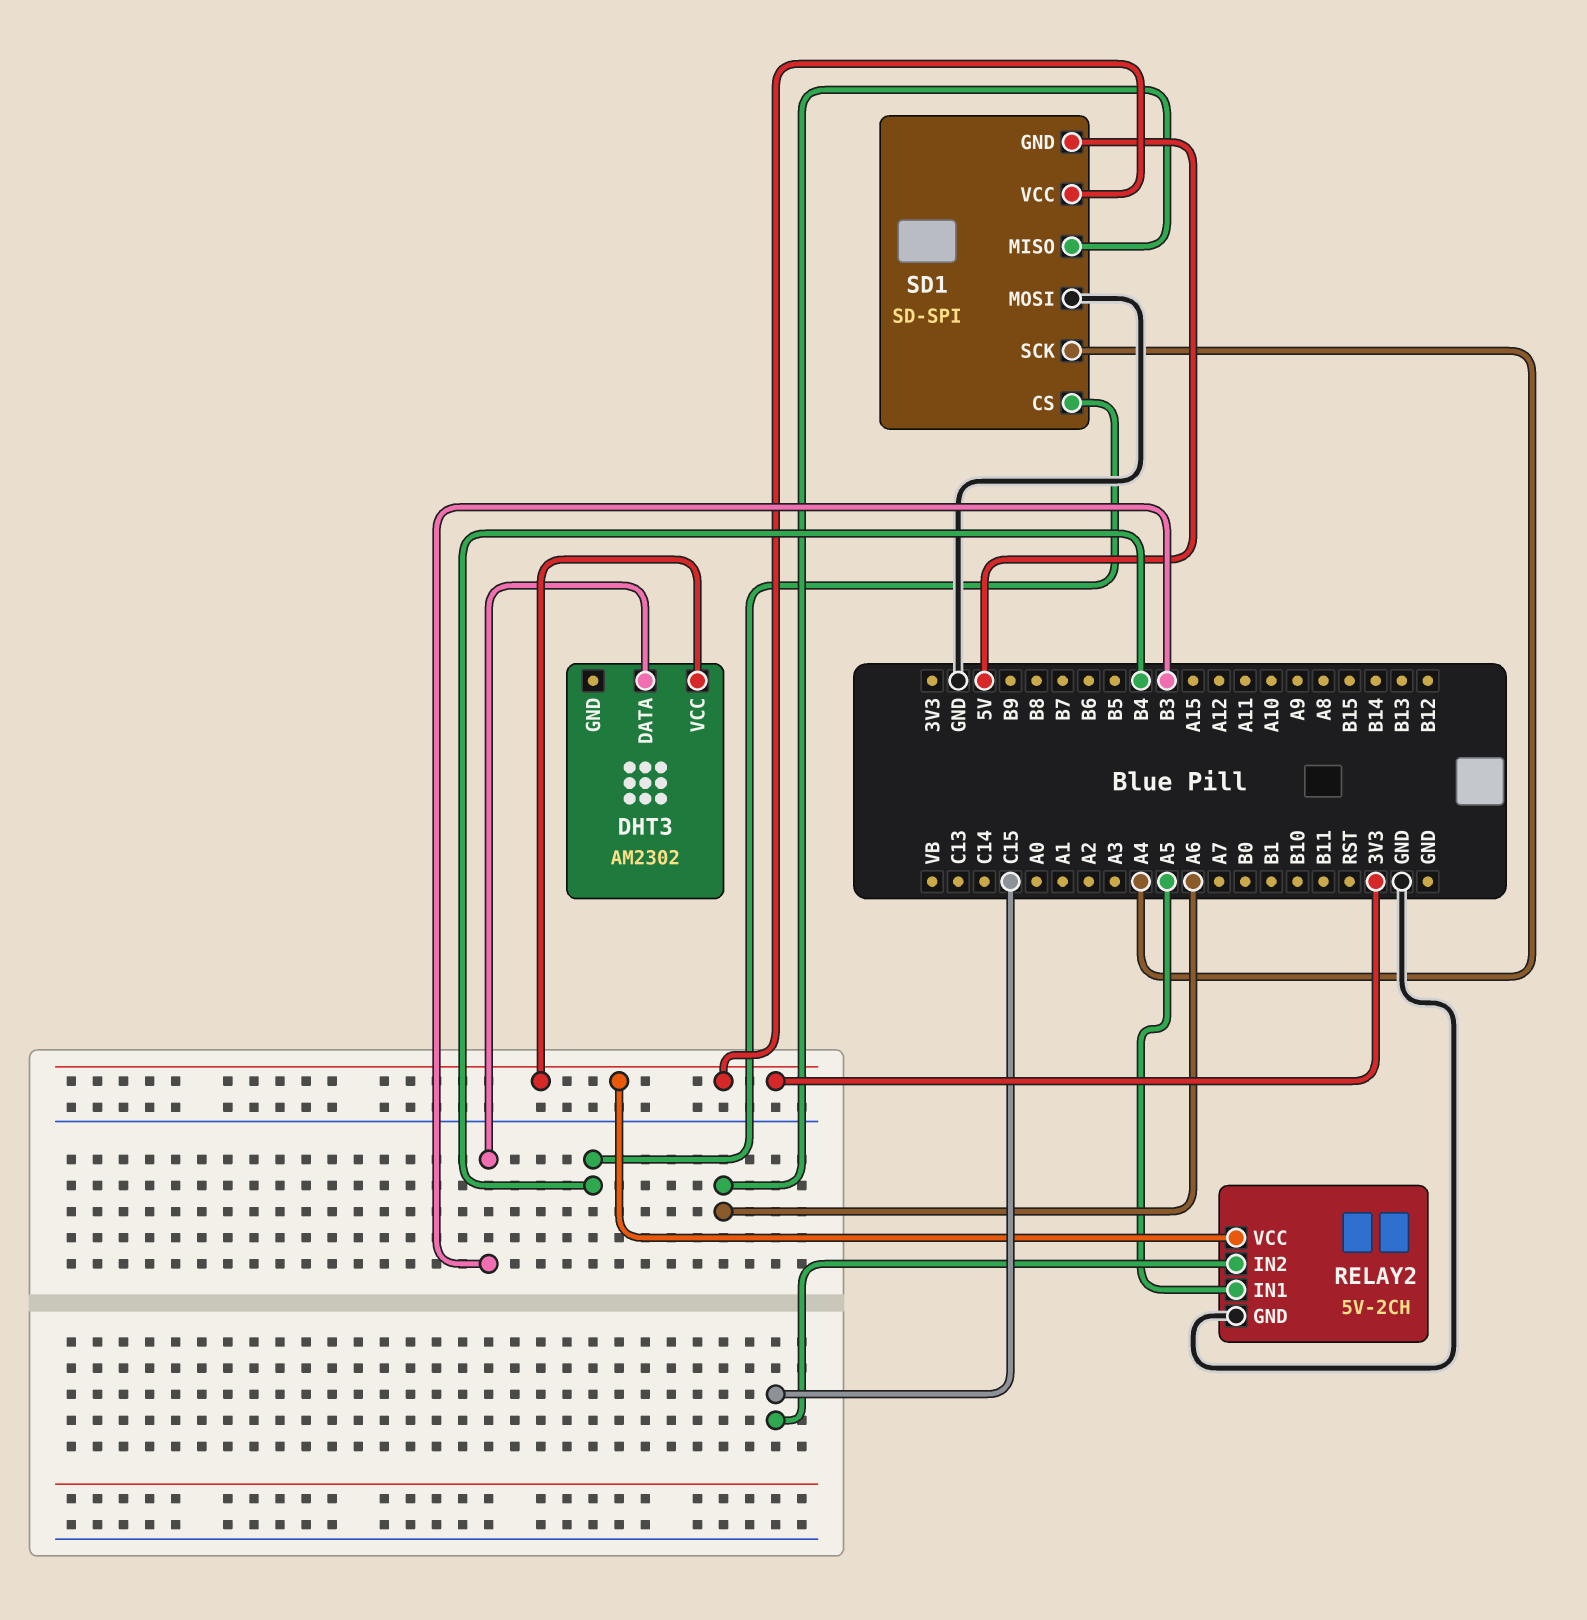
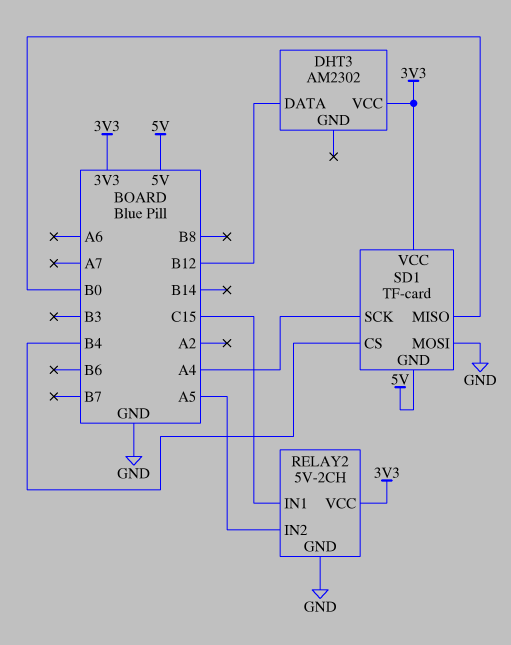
DHT3 pin DATA: B3 -> B12
RELAY2 pin IN1: A5 -> C15
RELAY2 pin IN2: C15 -> A5
SD1: SD-SPI -> TF-card
SD1 pin MISO: A6 -> B0

